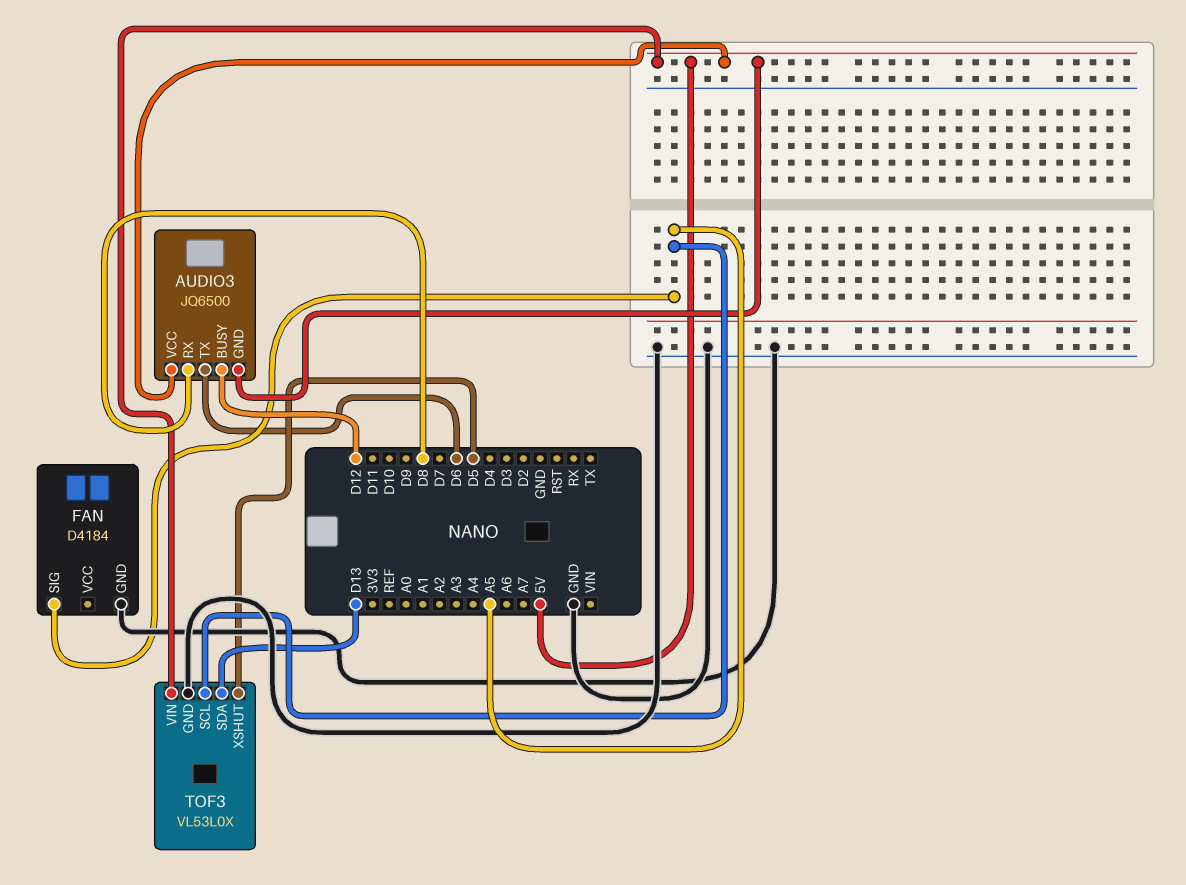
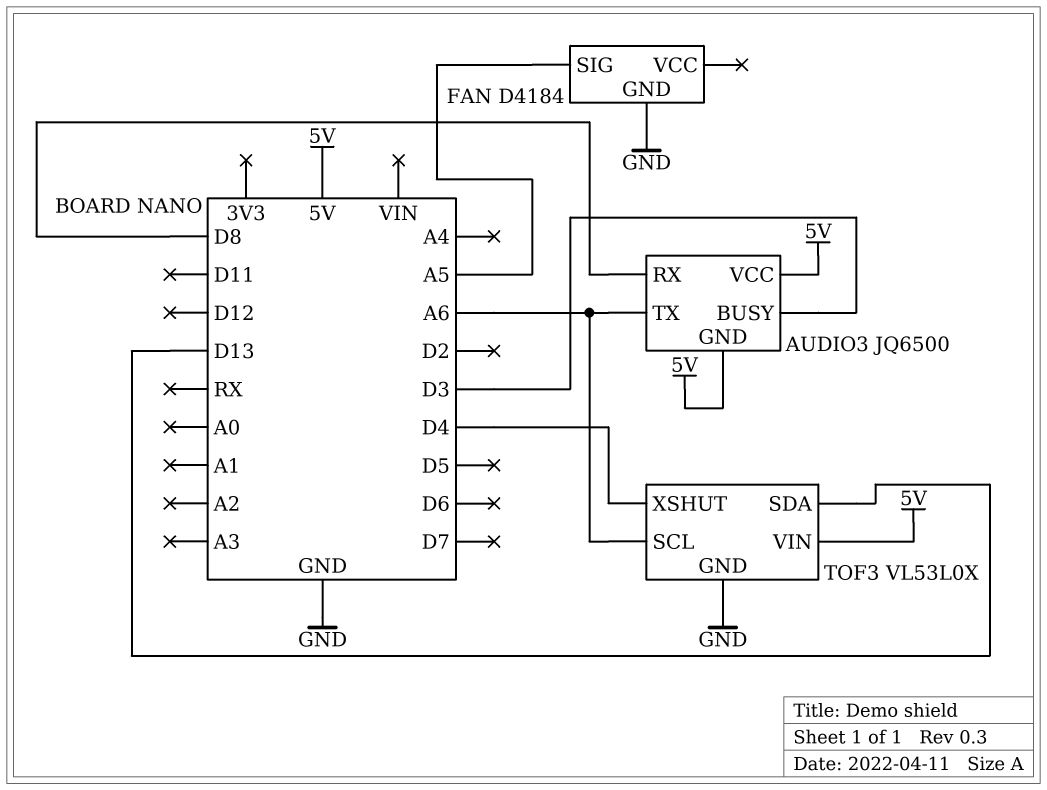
AUDIO3 pin BUSY: D12 -> D3
AUDIO3 pin TX: D6 -> A6
TOF3 pin SCL: A5 -> A6
TOF3 pin XSHUT: D5 -> D4

